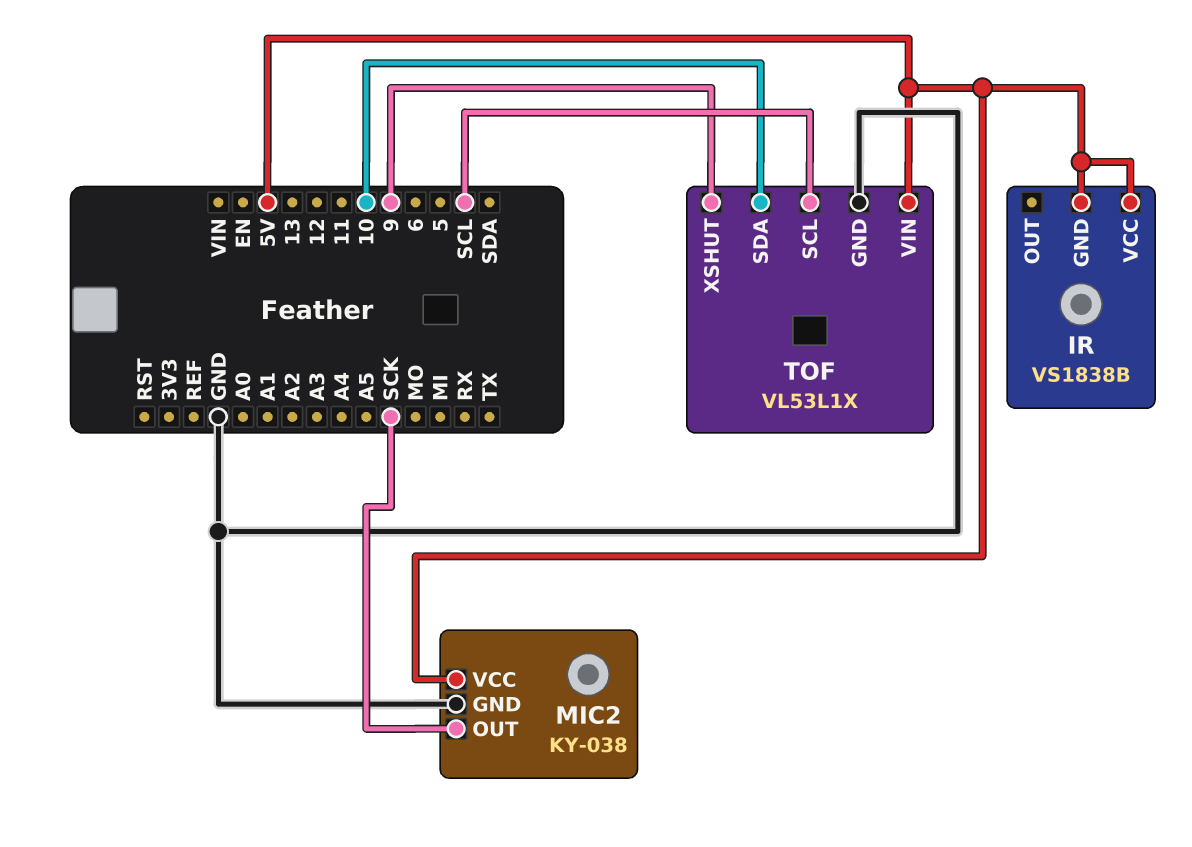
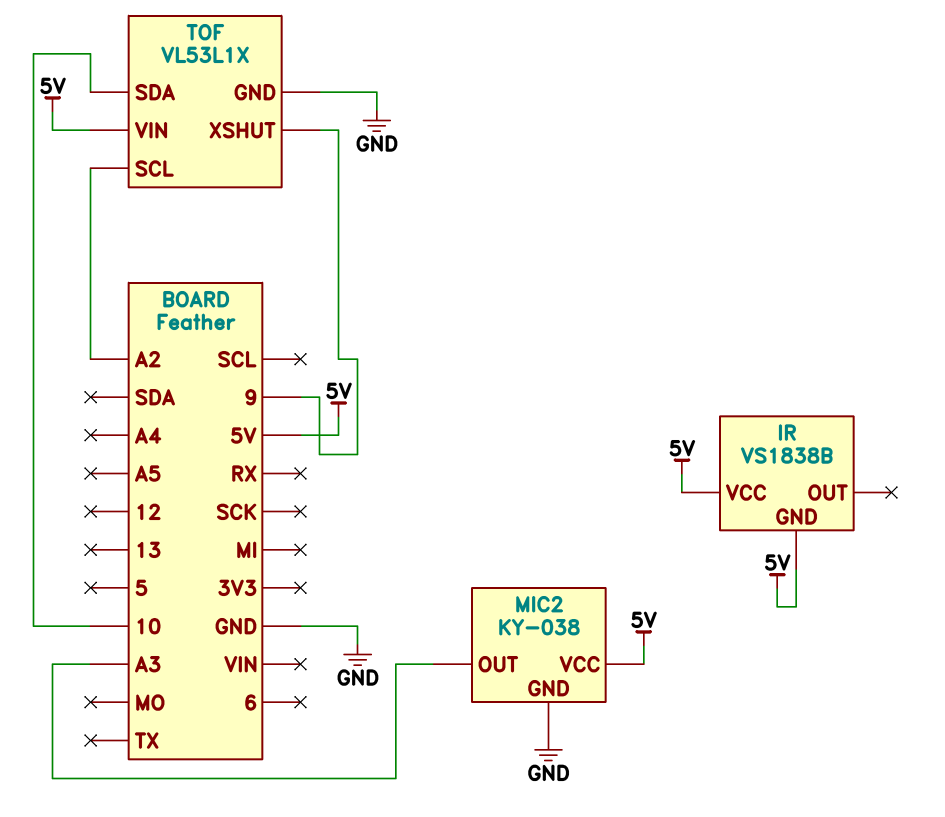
MIC2 pin OUT: SCK -> A3
TOF pin SCL: SCL -> A2

